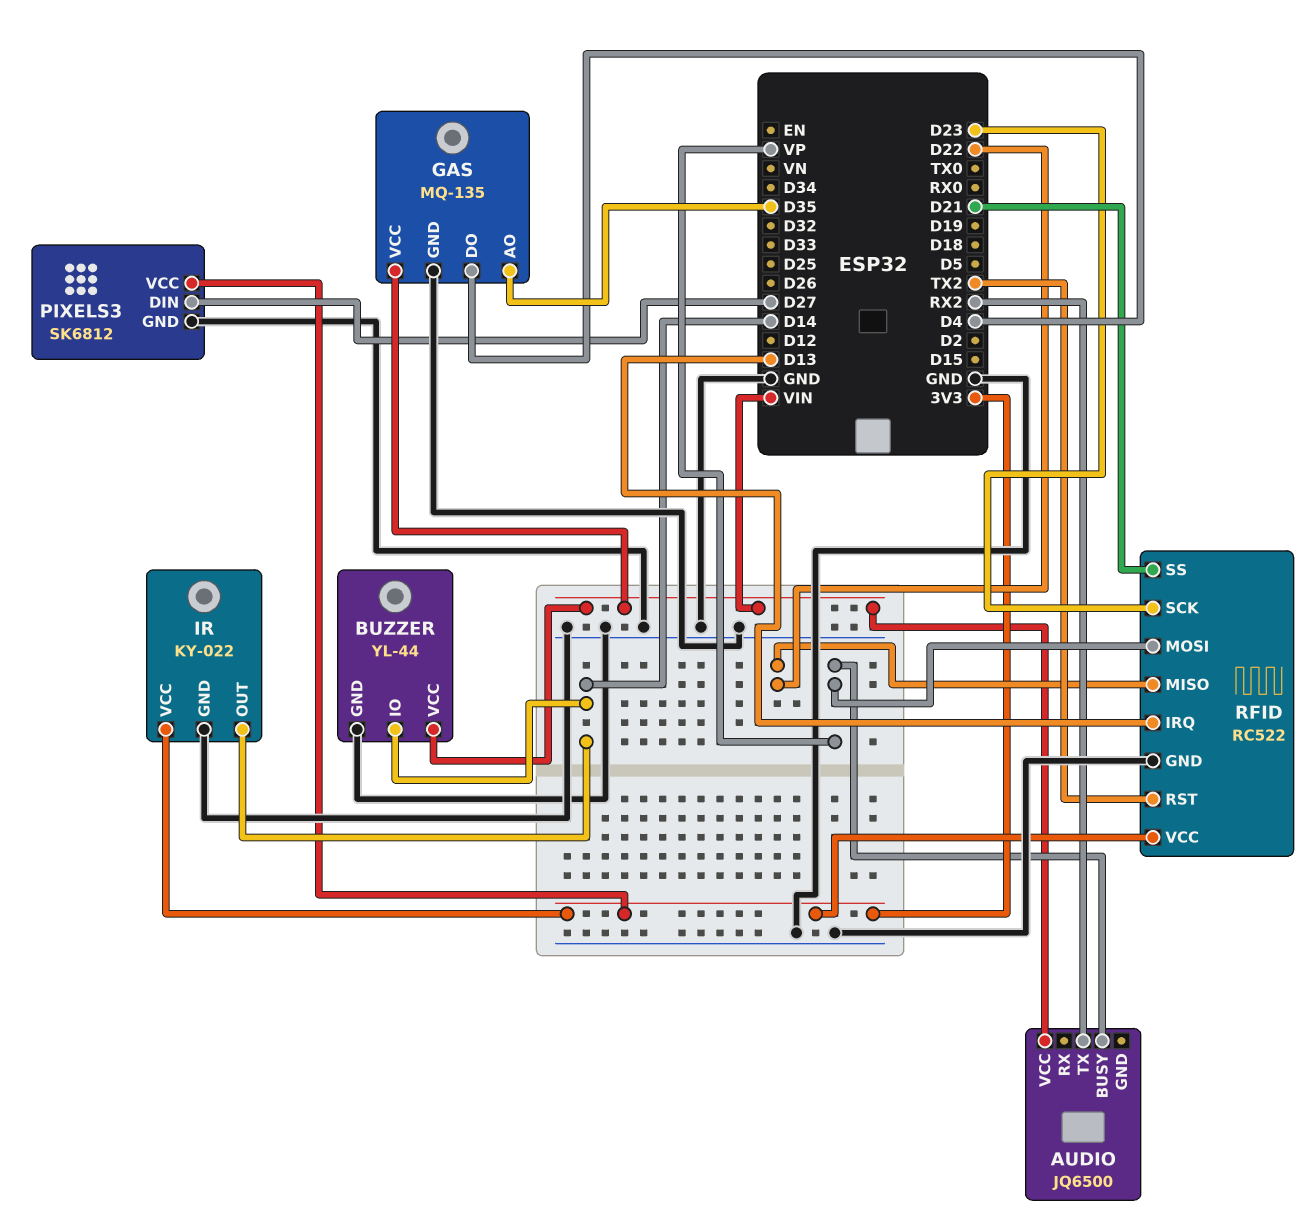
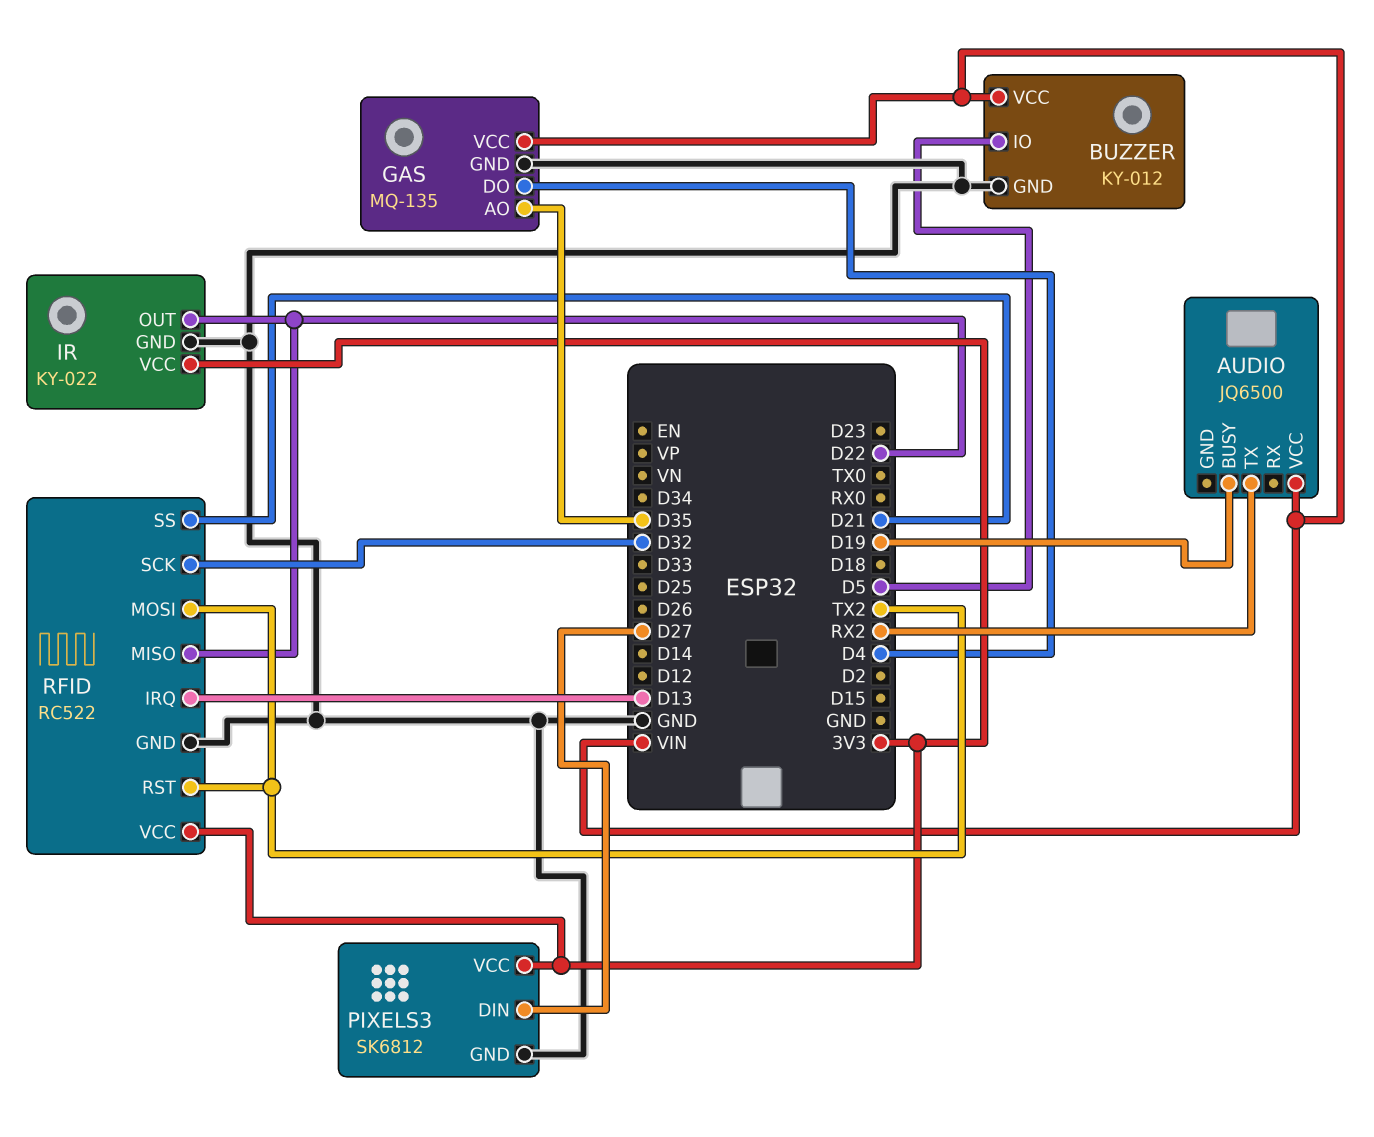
AUDIO pin BUSY: VP -> D19
BUZZER: YL-44 -> KY-012
BUZZER pin IO: D14 -> D5
IR pin OUT: D14 -> D22
RFID pin MOSI: VP -> TX2
RFID pin SCK: D23 -> D32

